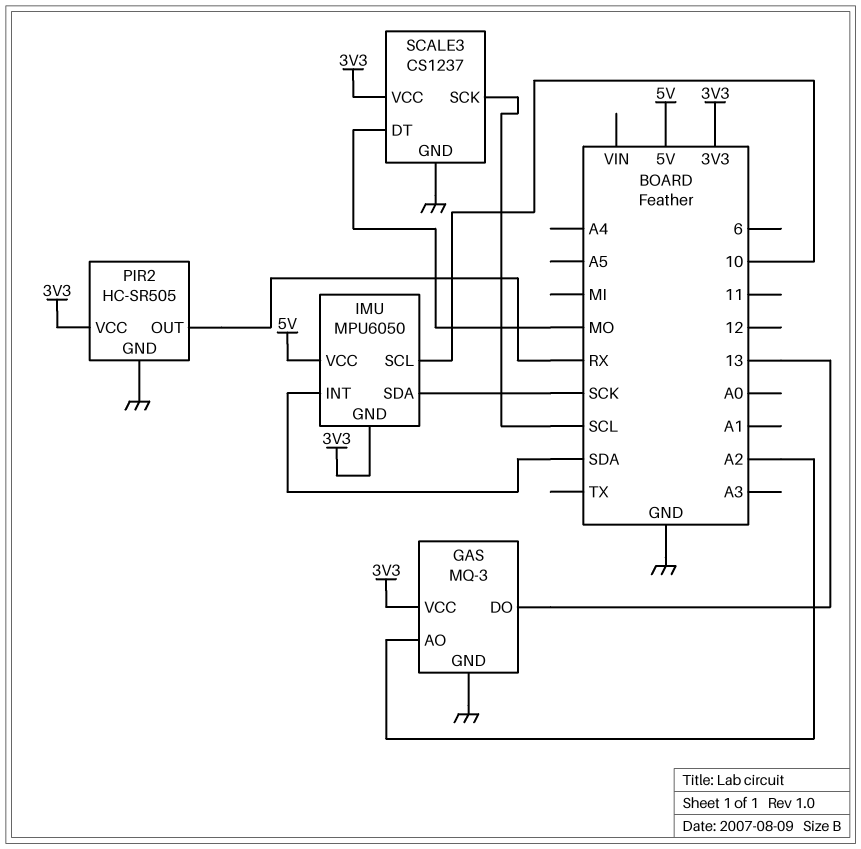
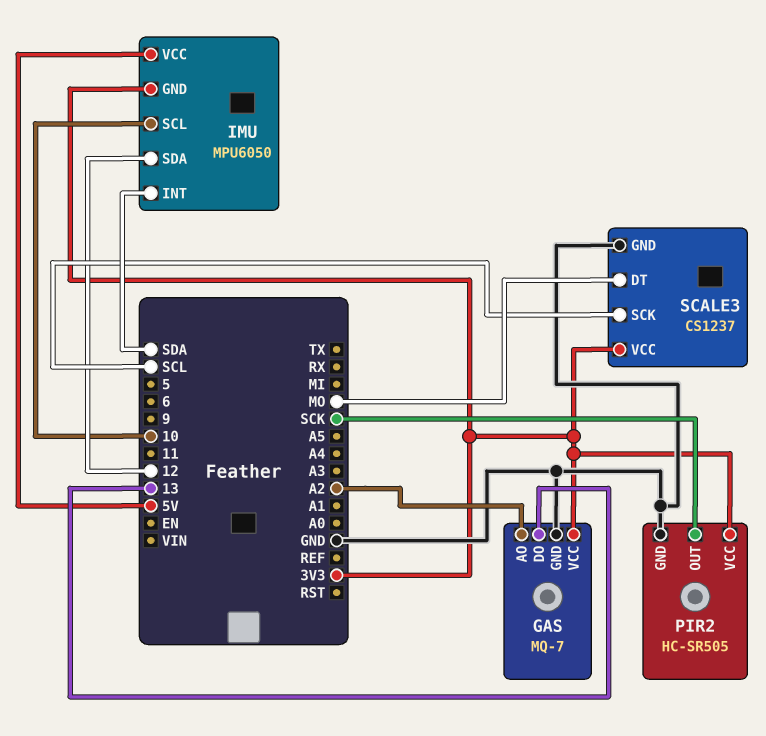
GAS: MQ-3 -> MQ-7
IMU pin SDA: SCK -> 12
PIR2 pin OUT: RX -> SCK

